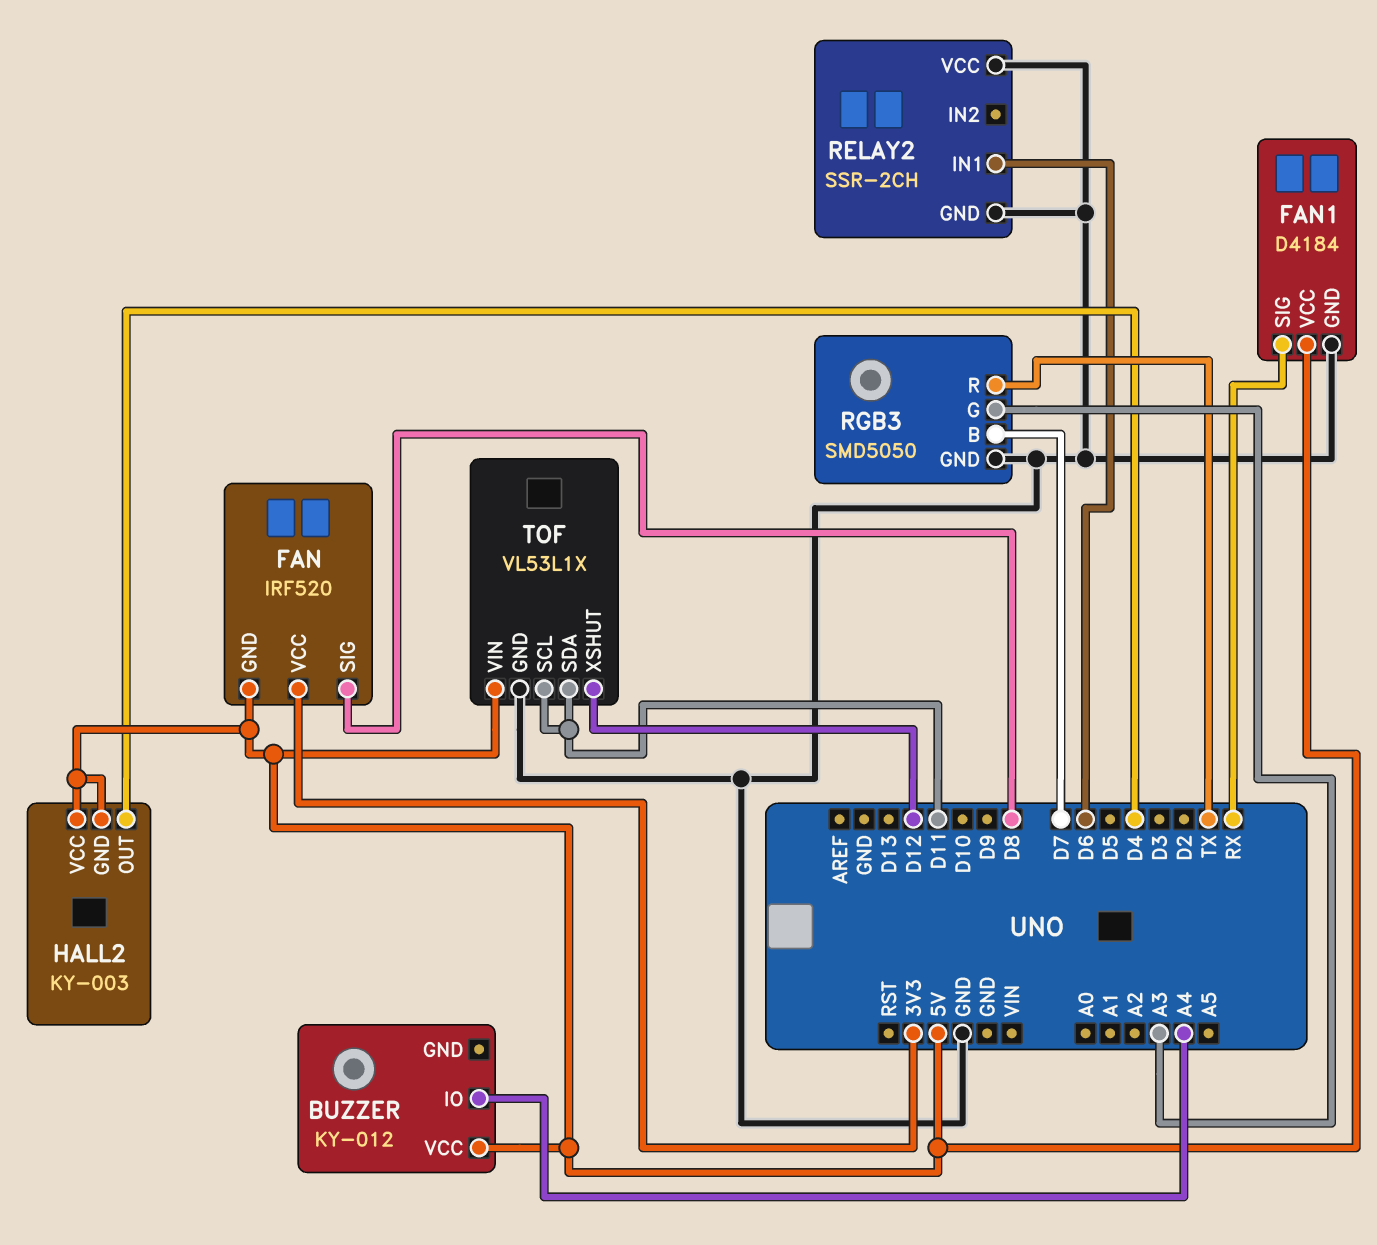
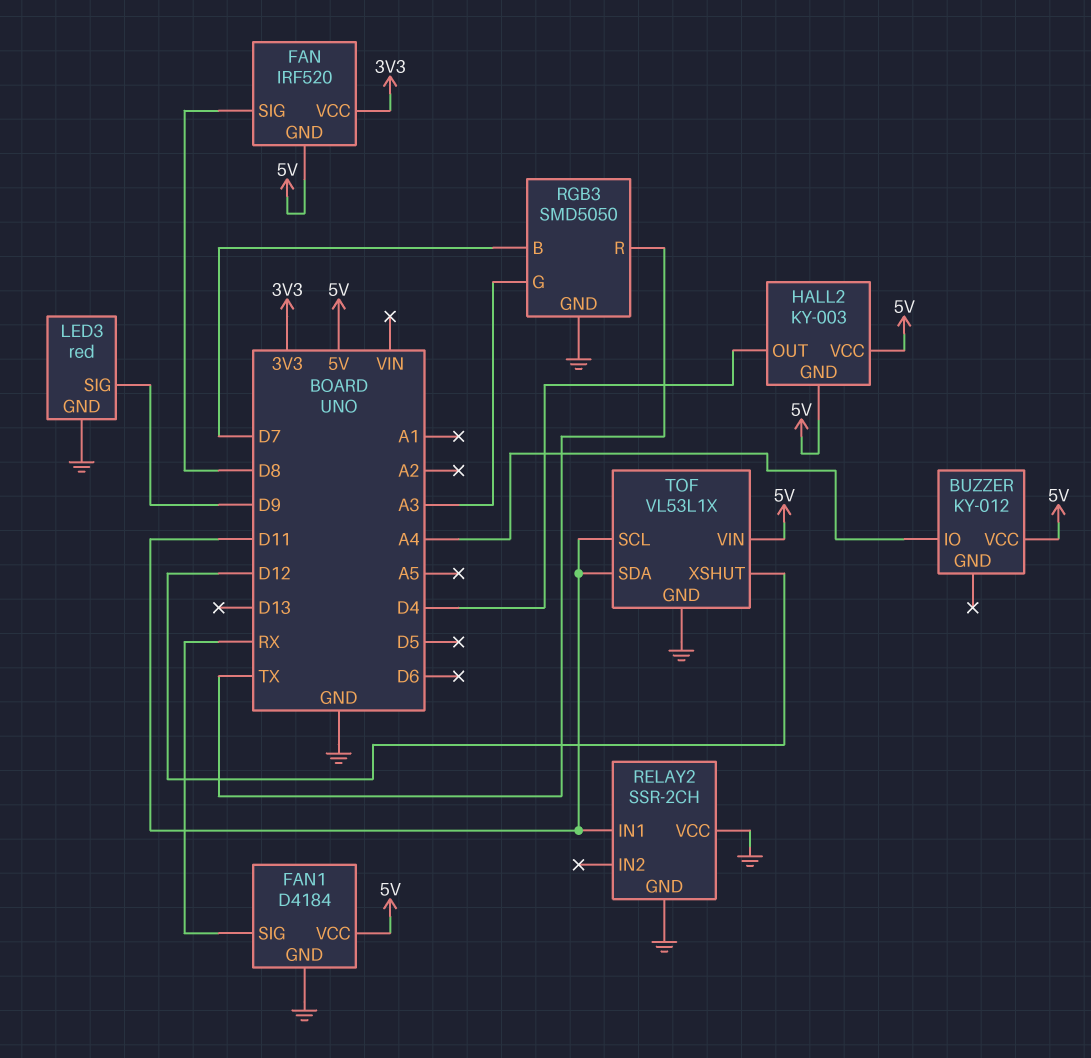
LED3: none -> red
LED3 pin GND: none -> GND
LED3 pin SIG: none -> D9
RELAY2 pin IN1: D6 -> D11

